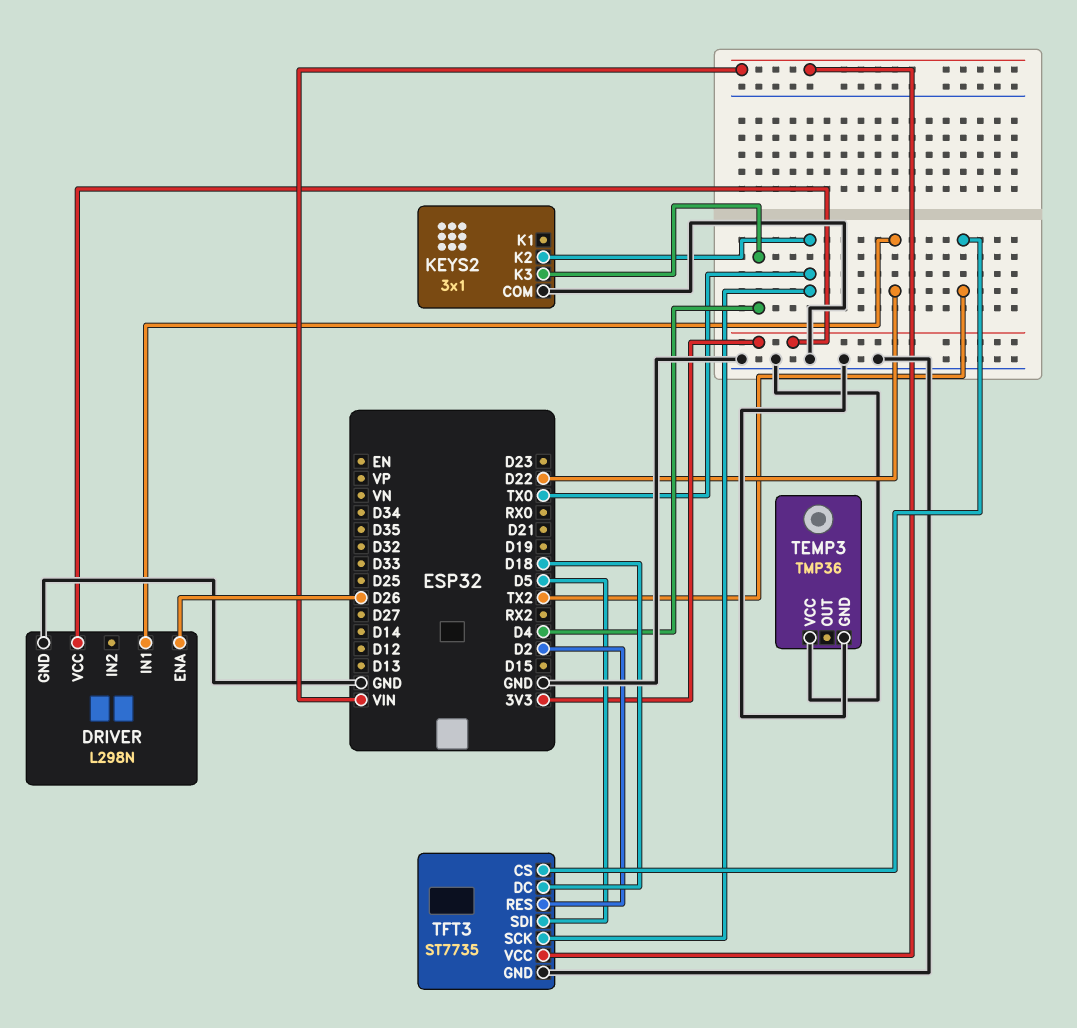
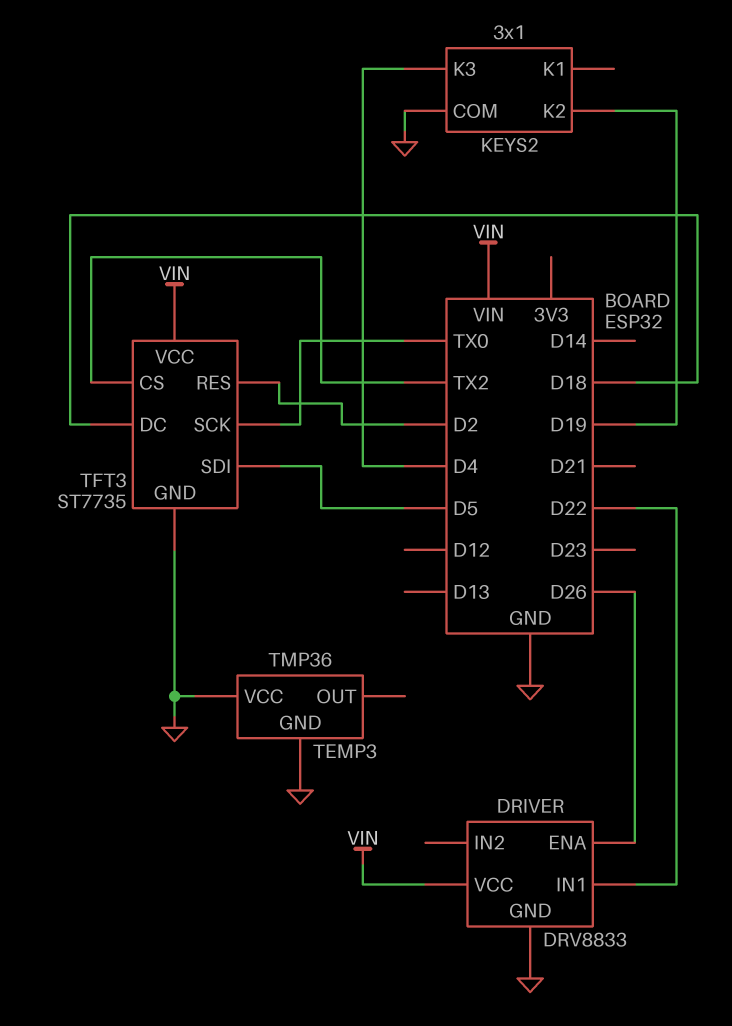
DRIVER: L298N -> DRV8833
DRIVER pin VCC: 3V3 -> VIN
KEYS2 pin K2: TX0 -> D19

